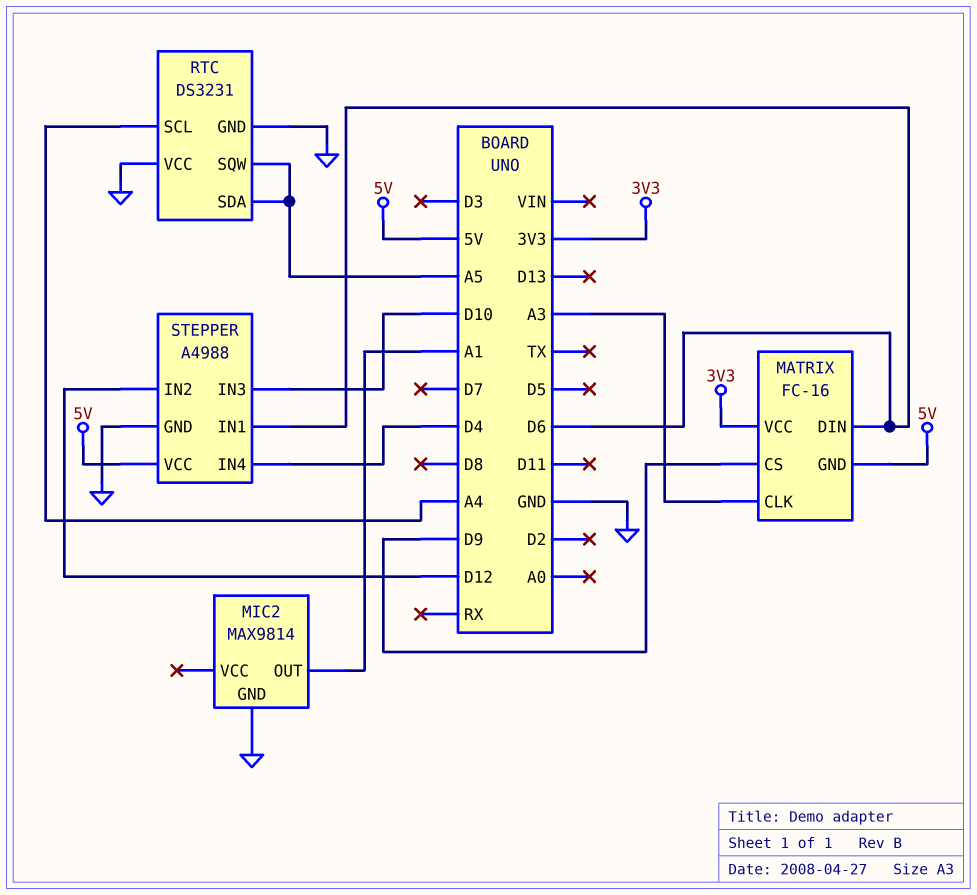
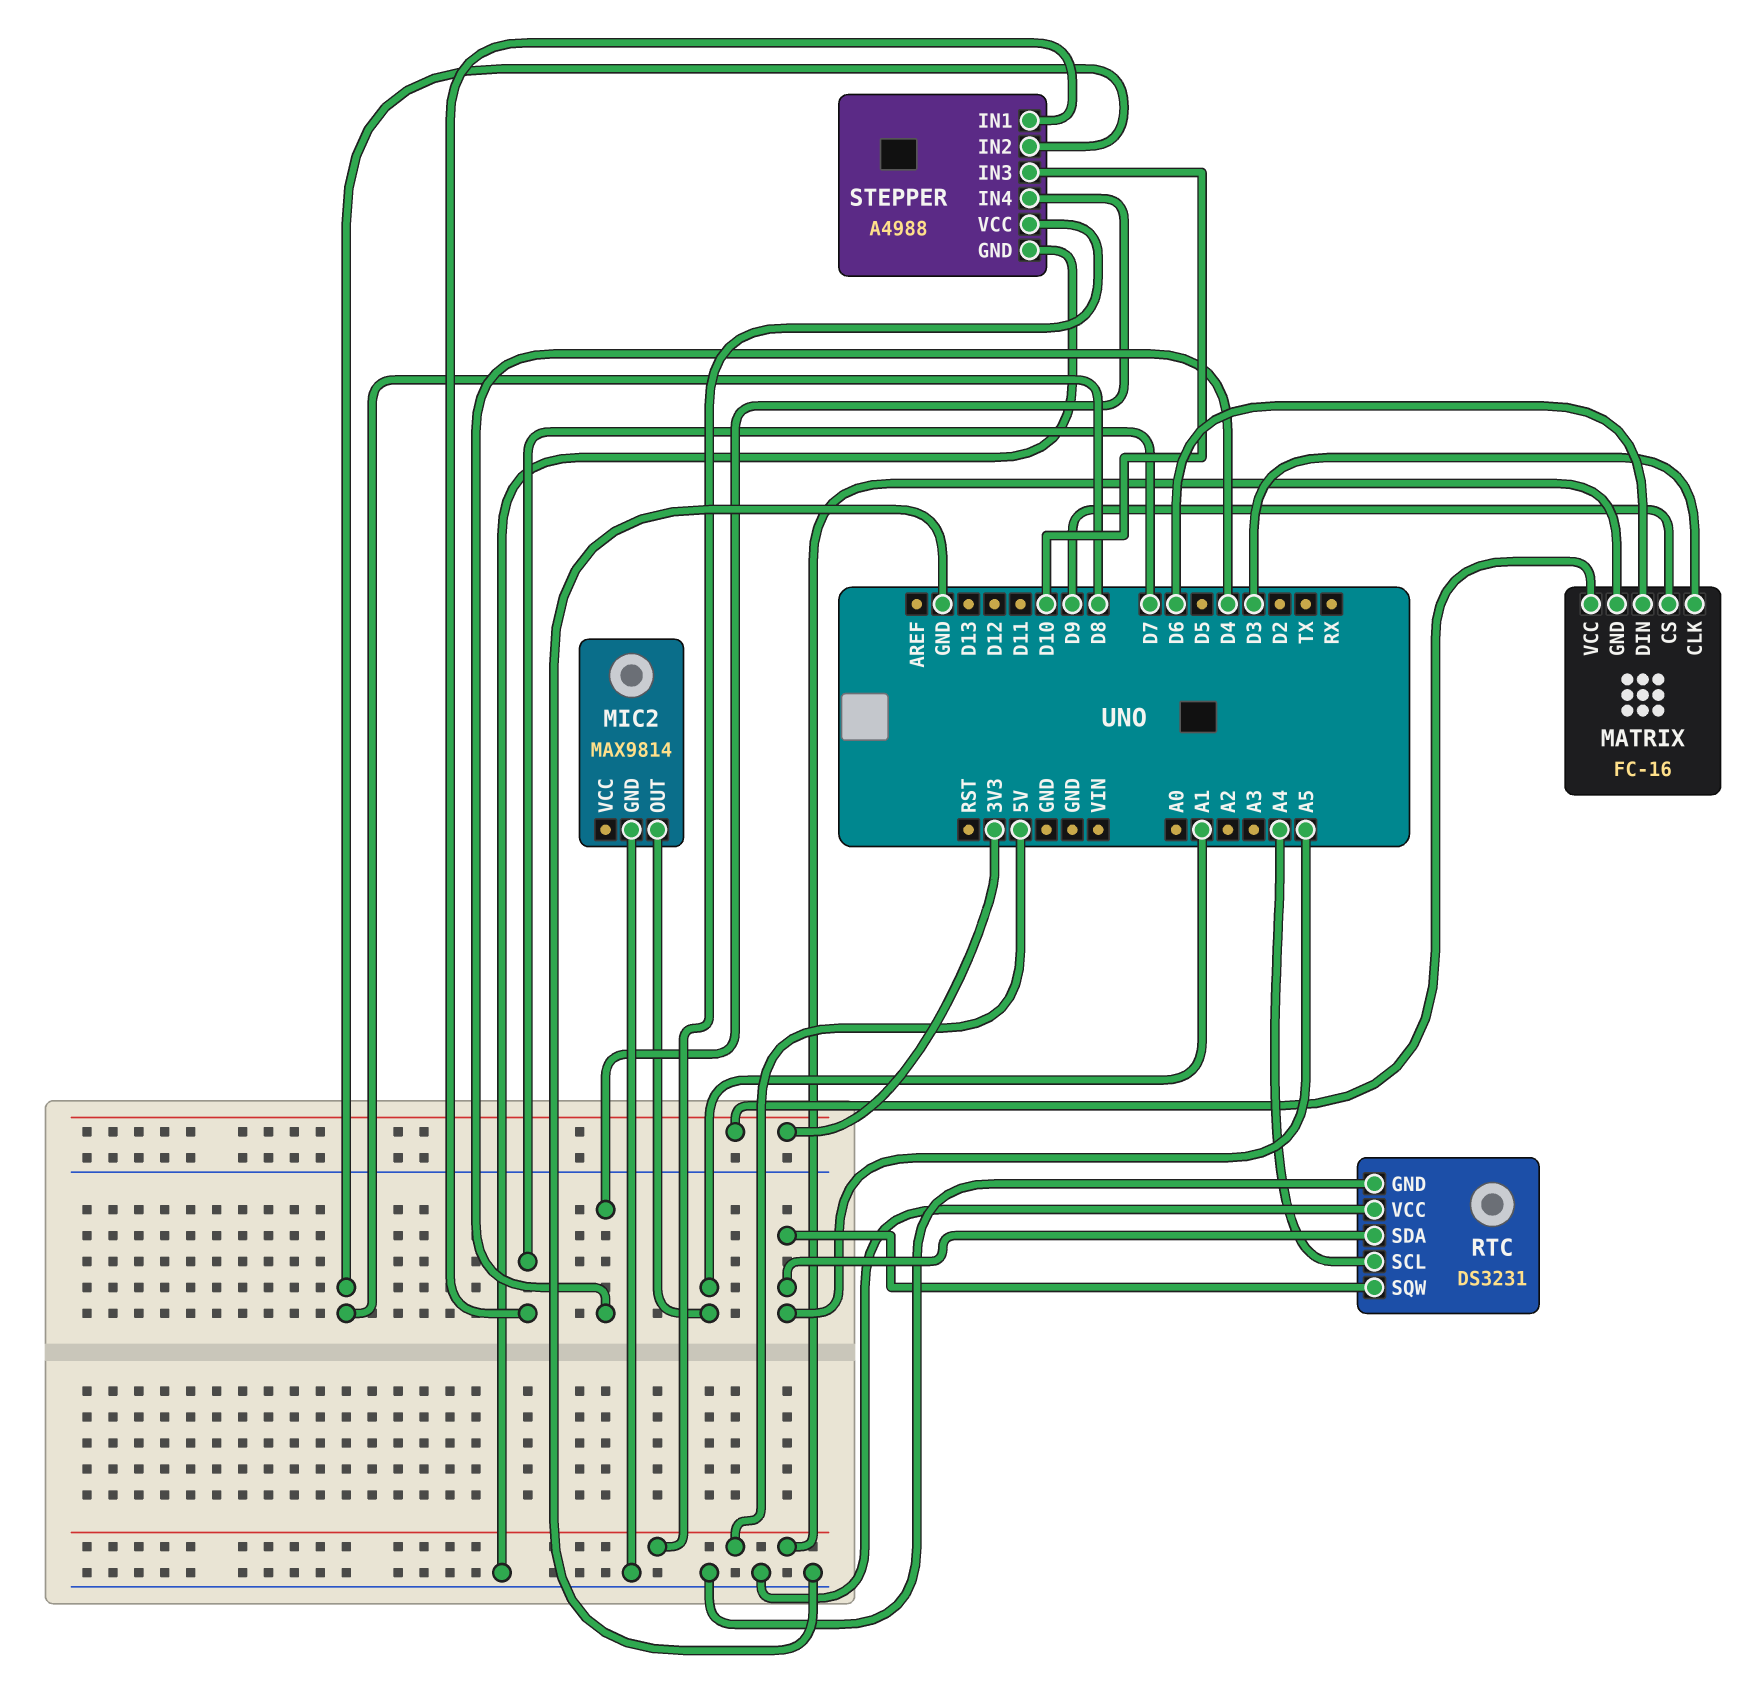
MATRIX pin CLK: A3 -> D3
STEPPER pin IN1: D6 -> D7
STEPPER pin IN2: D12 -> D8

